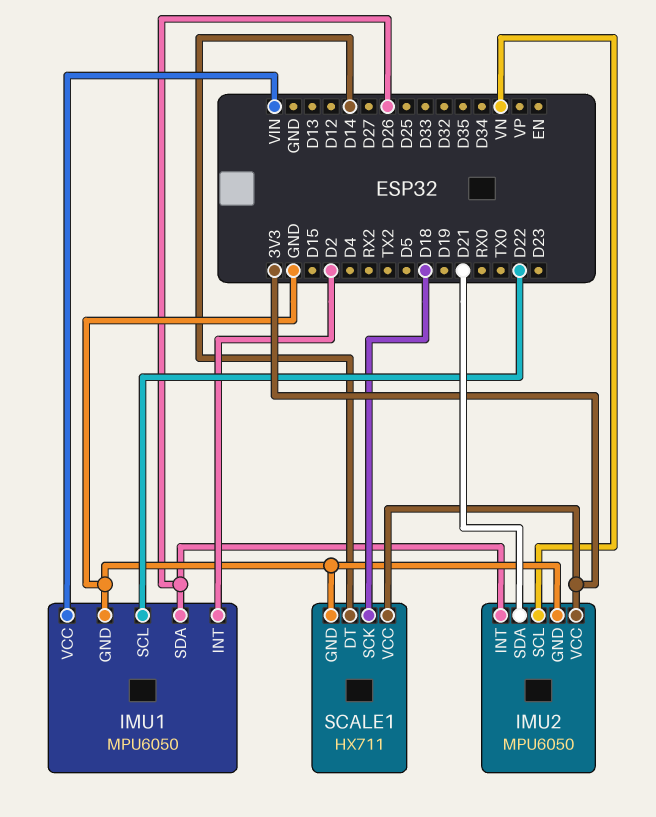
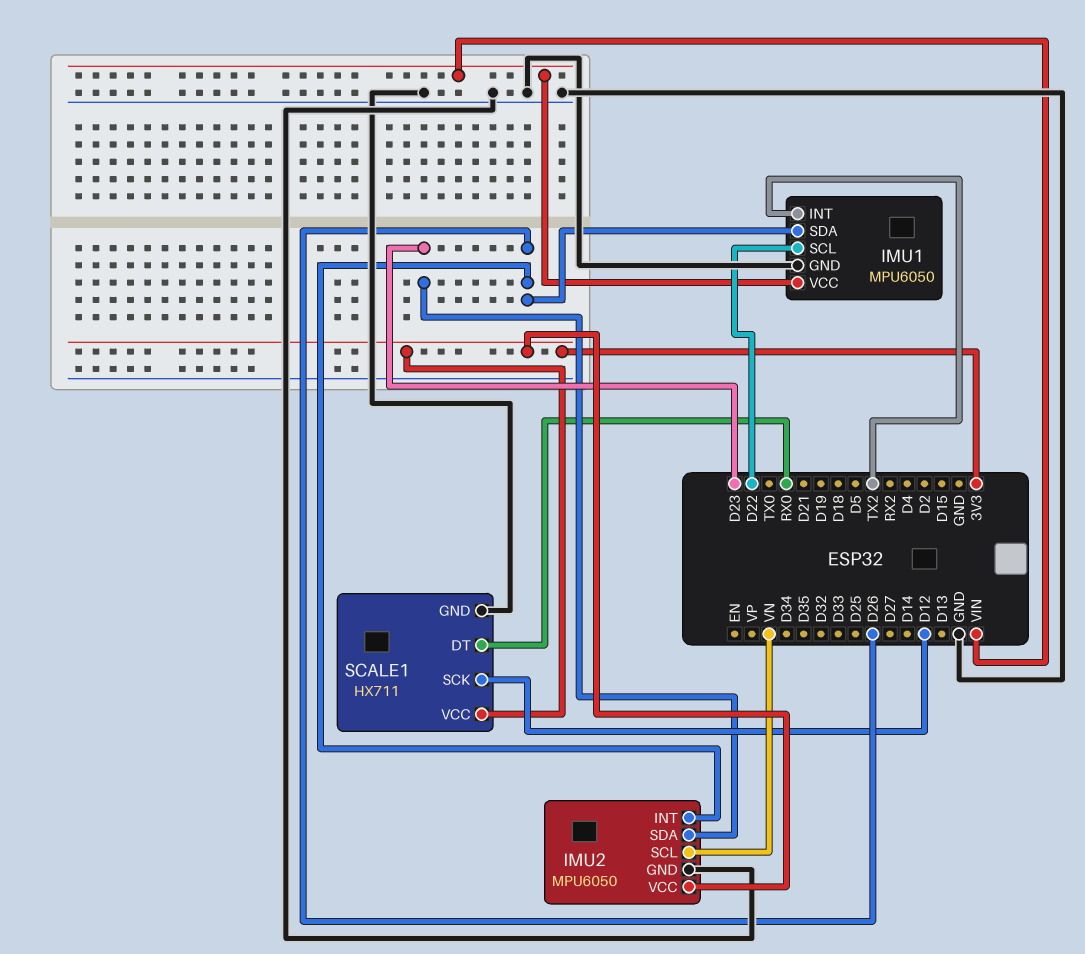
IMU1 pin INT: D2 -> TX2
IMU2 pin SDA: D21 -> D23
SCALE1 pin DT: D14 -> RX0
SCALE1 pin SCK: D18 -> D12

